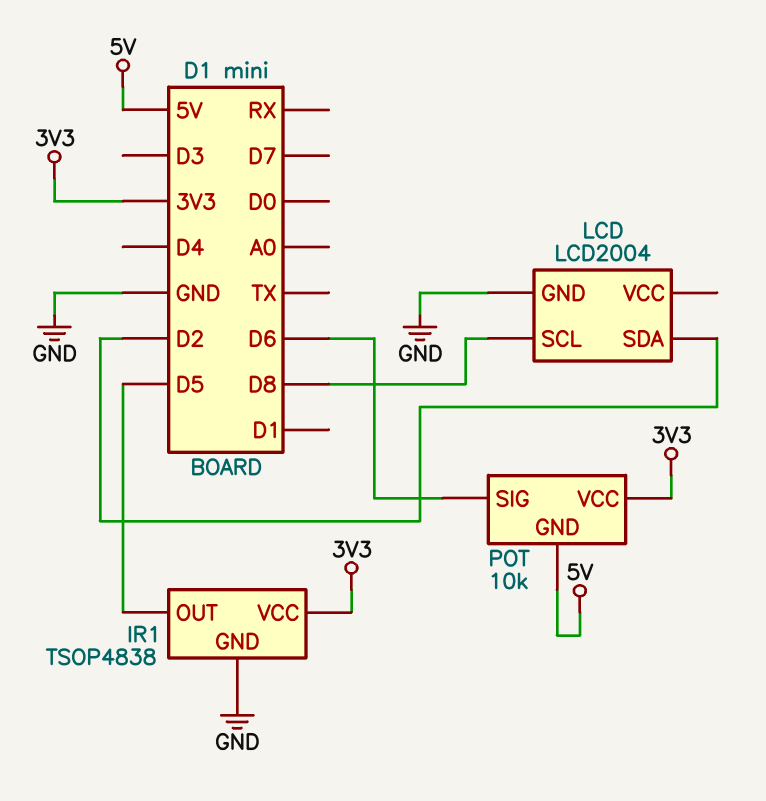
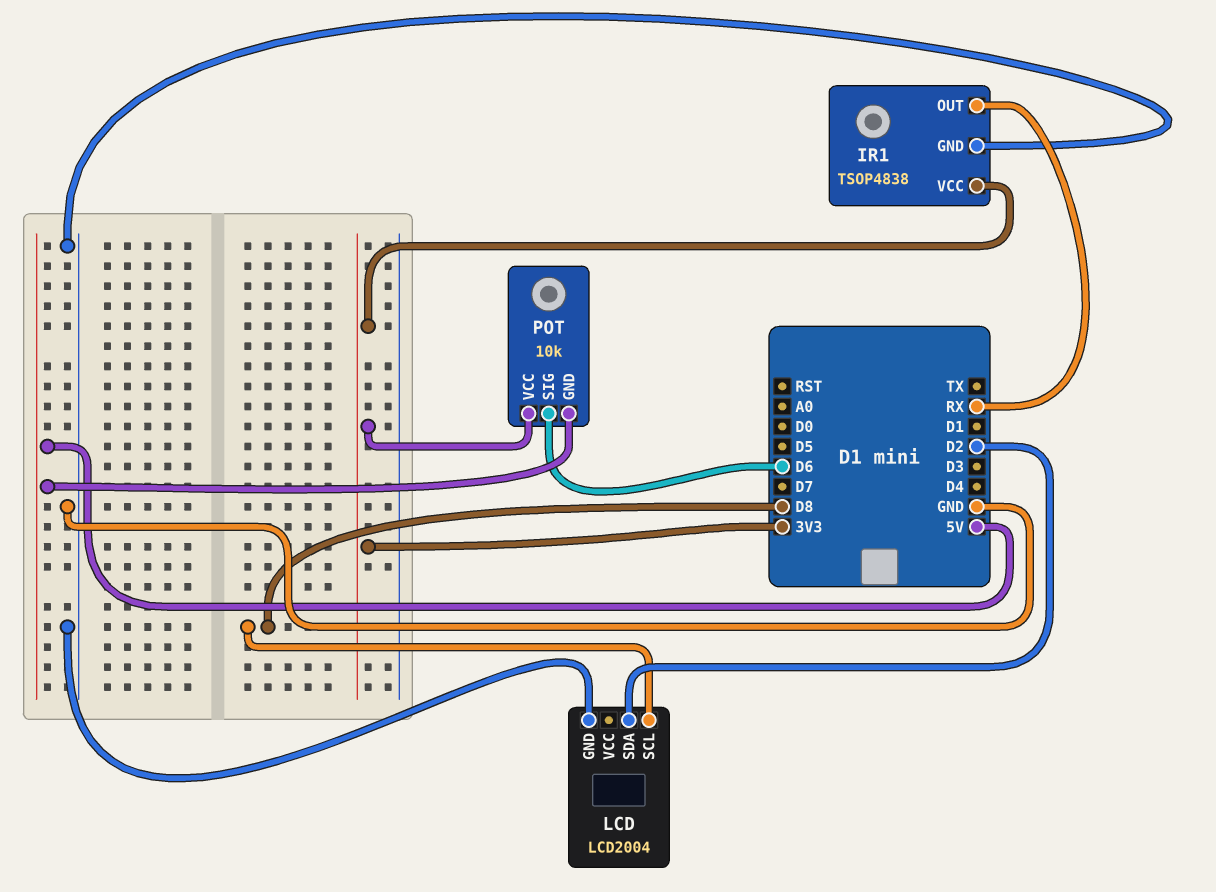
IR1 pin OUT: D5 -> RX

